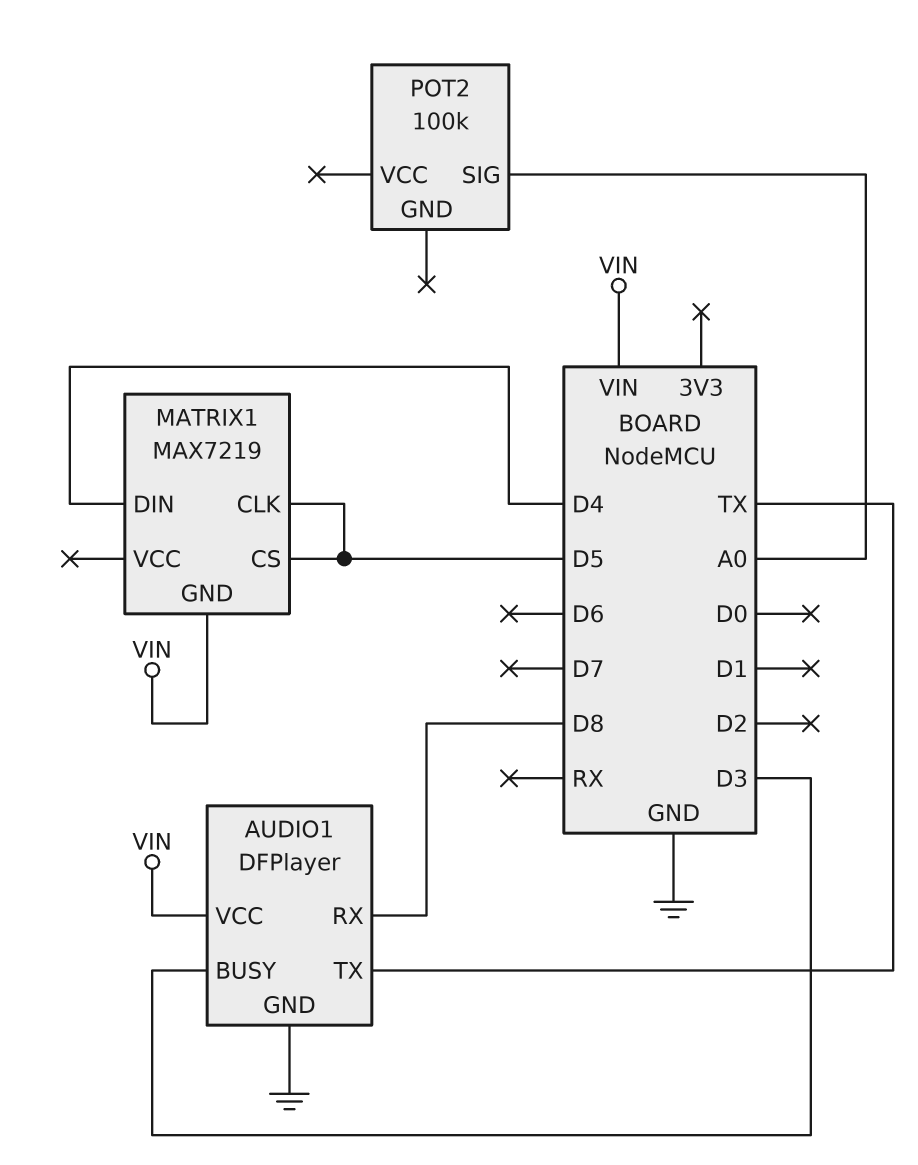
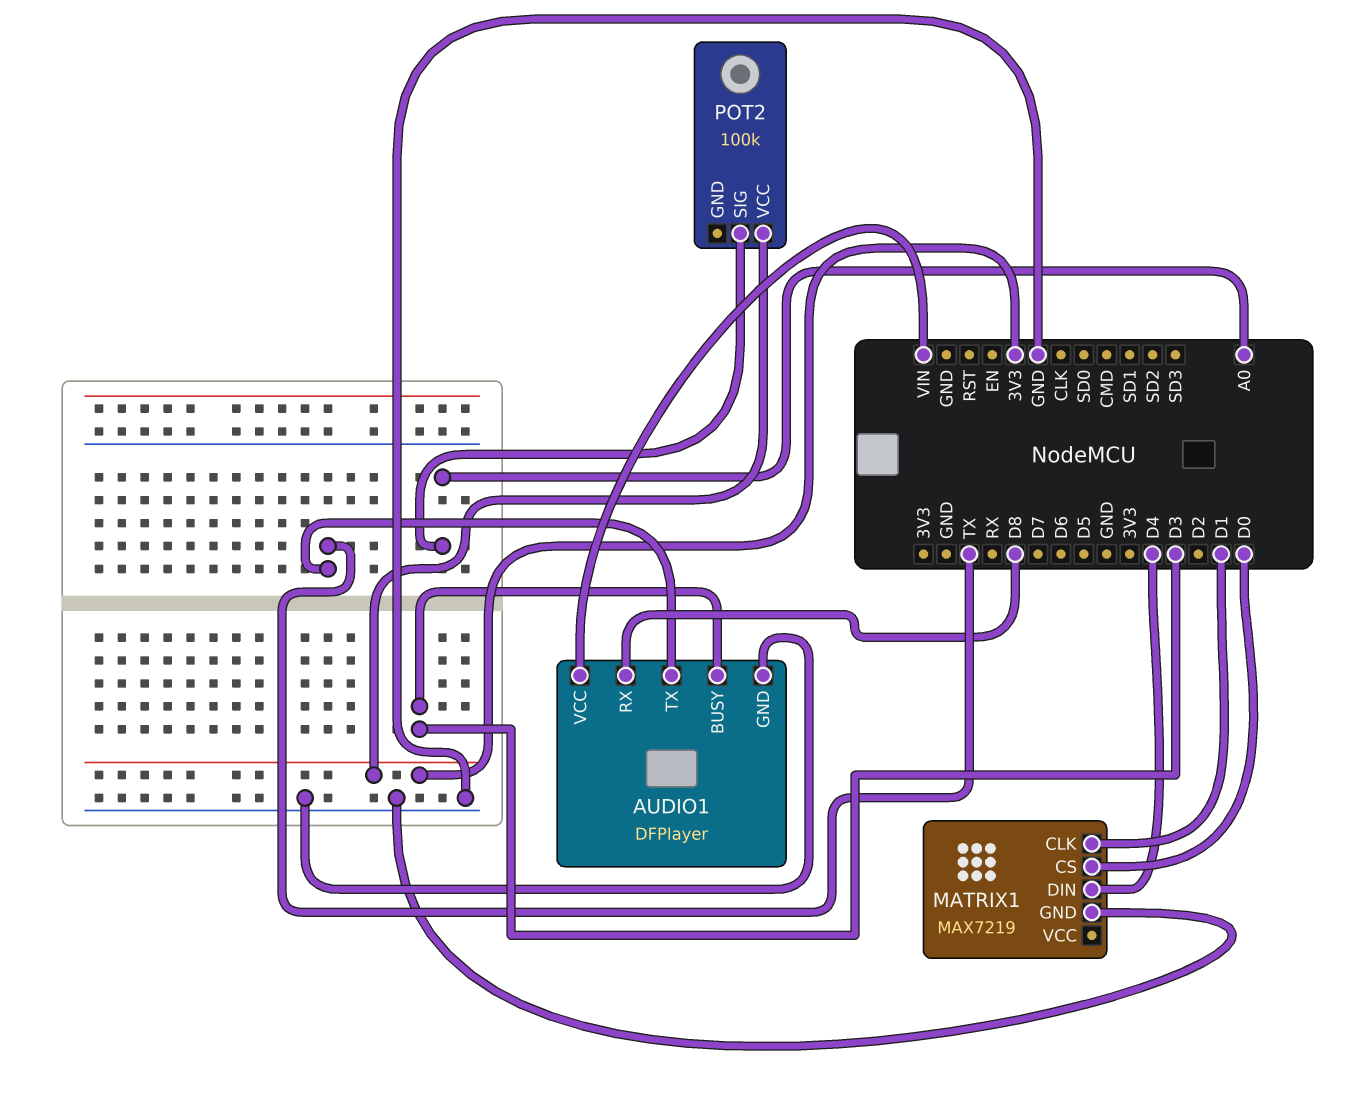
MATRIX1 pin CLK: D5 -> D1
MATRIX1 pin CS: D5 -> D0
MATRIX1 pin GND: VIN -> GND
POT2 pin VCC: none -> 3V3

